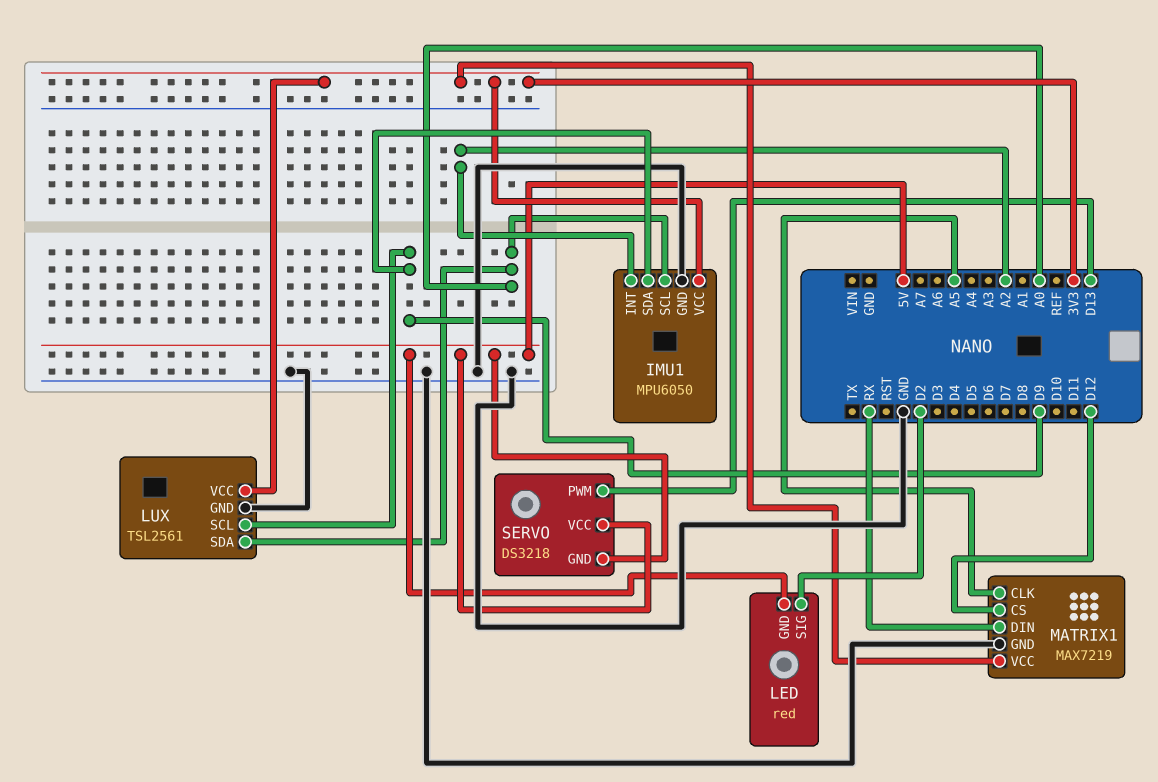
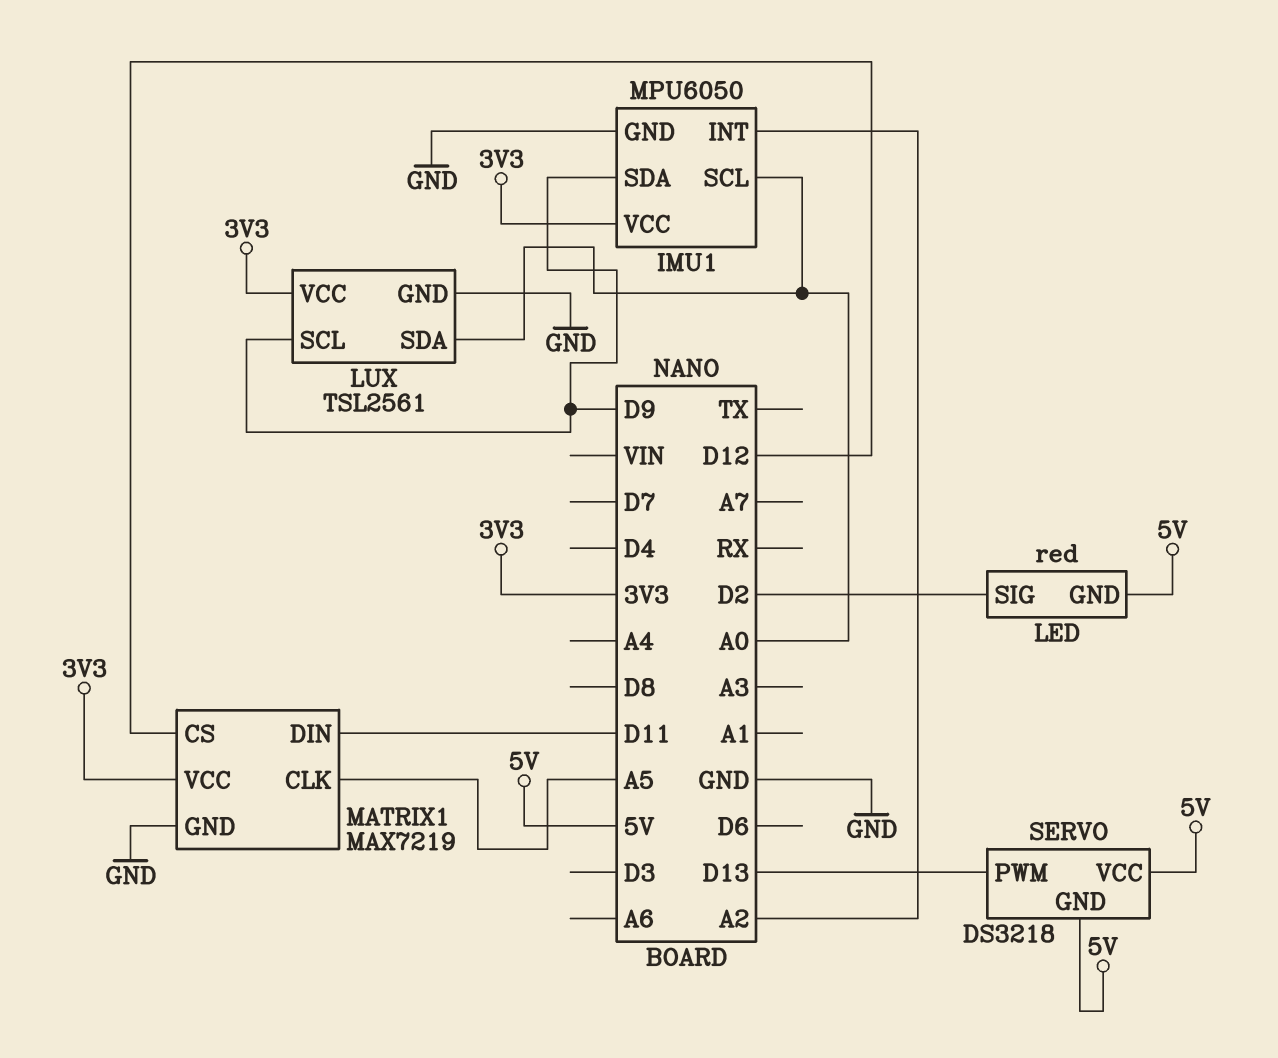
MATRIX1 pin DIN: RX -> D11

